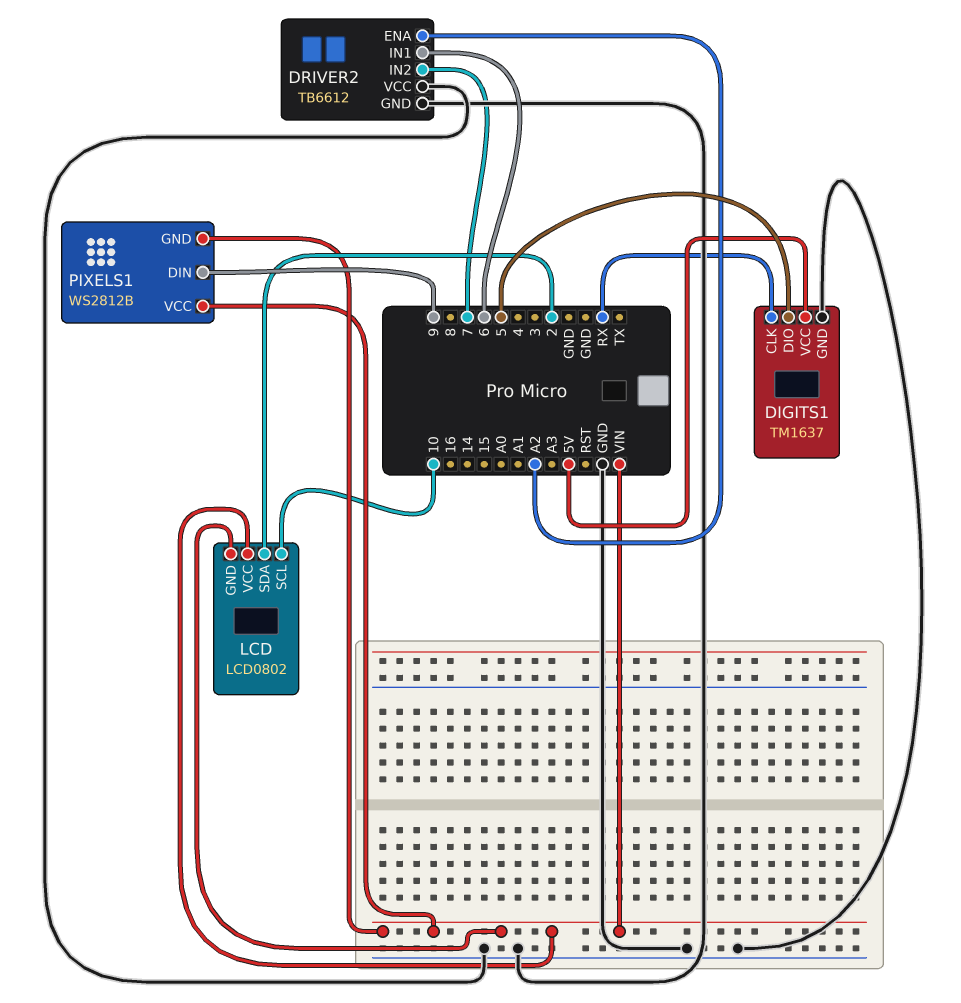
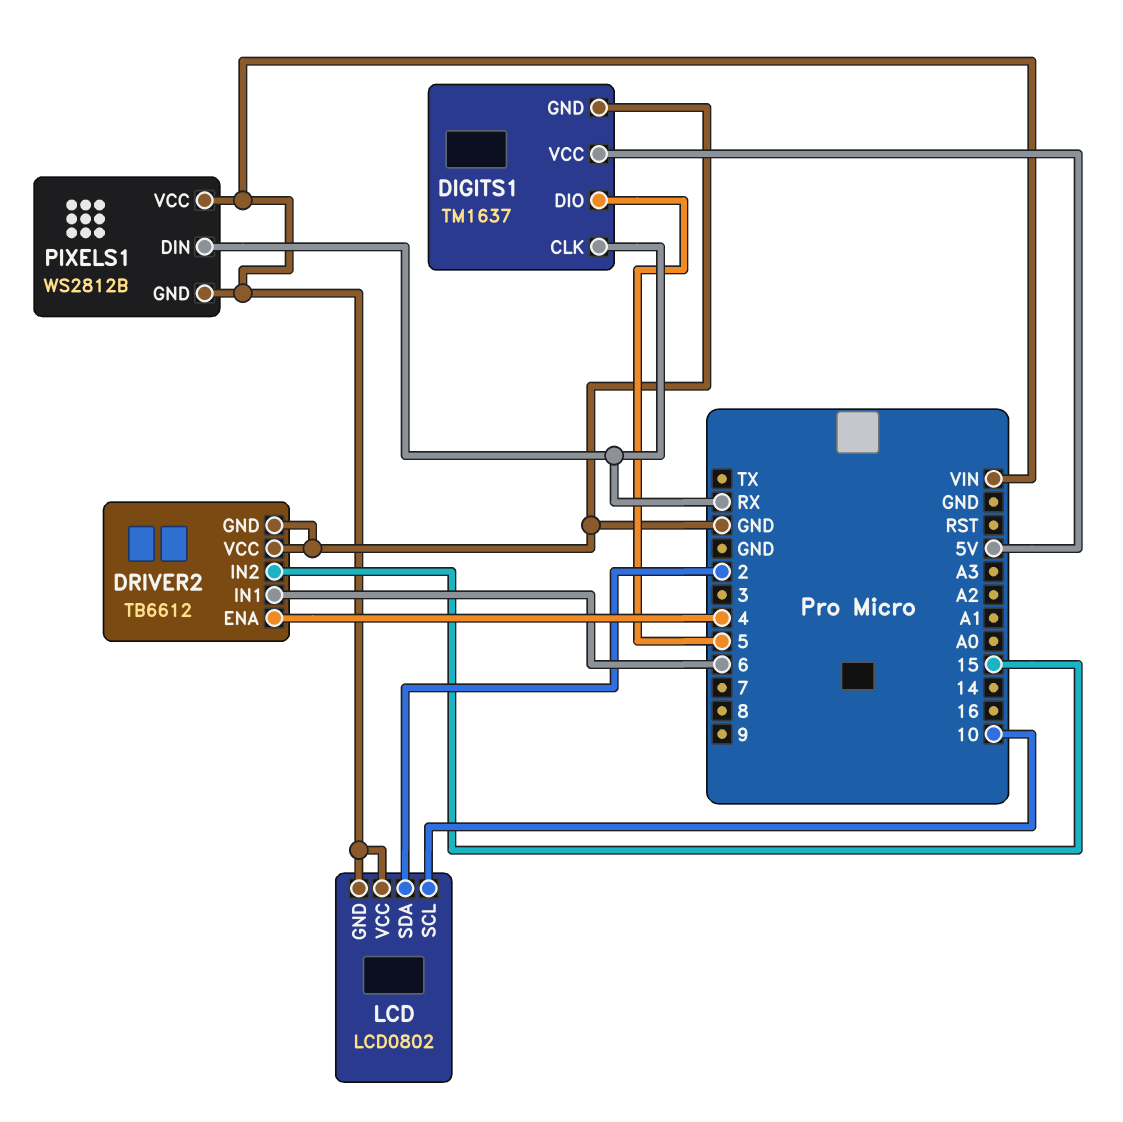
DRIVER2 pin ENA: A2 -> 4
DRIVER2 pin IN2: 7 -> 15
PIXELS1 pin DIN: 9 -> RX

